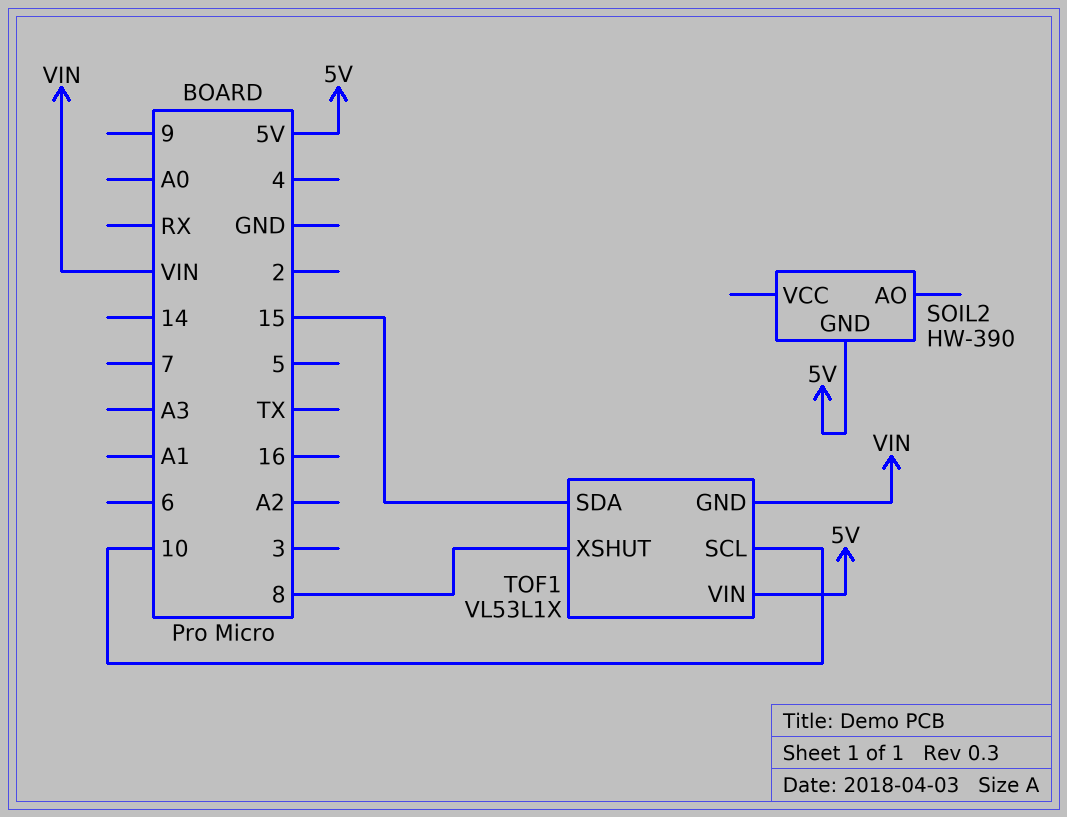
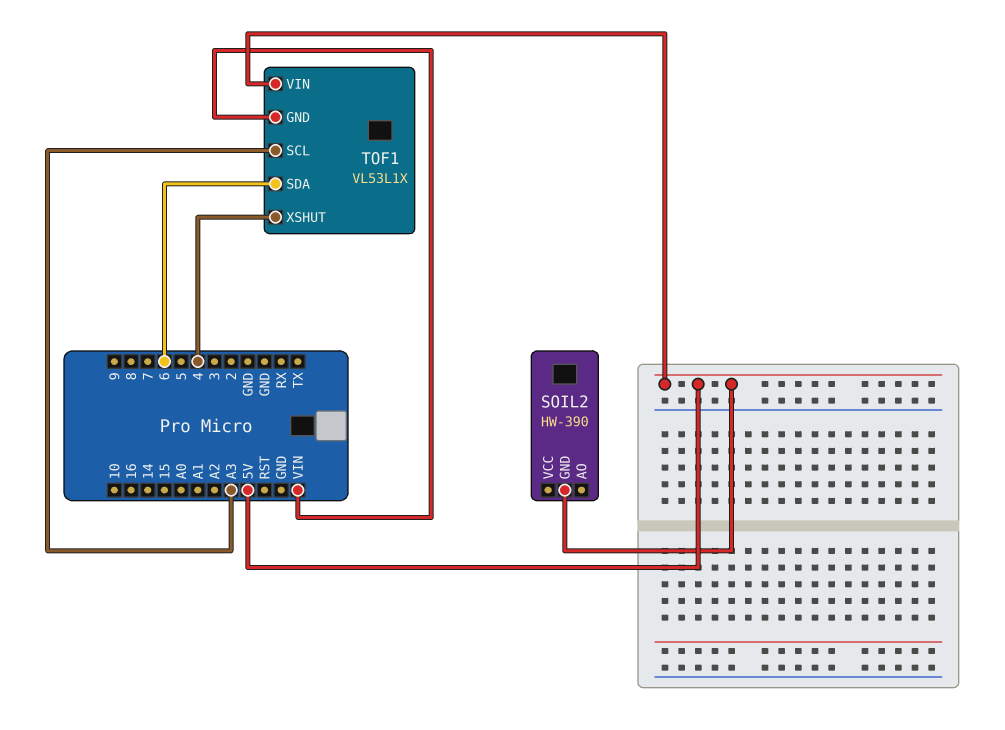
TOF1 pin SCL: 10 -> A3
TOF1 pin SDA: 15 -> 6
TOF1 pin XSHUT: 8 -> 4

